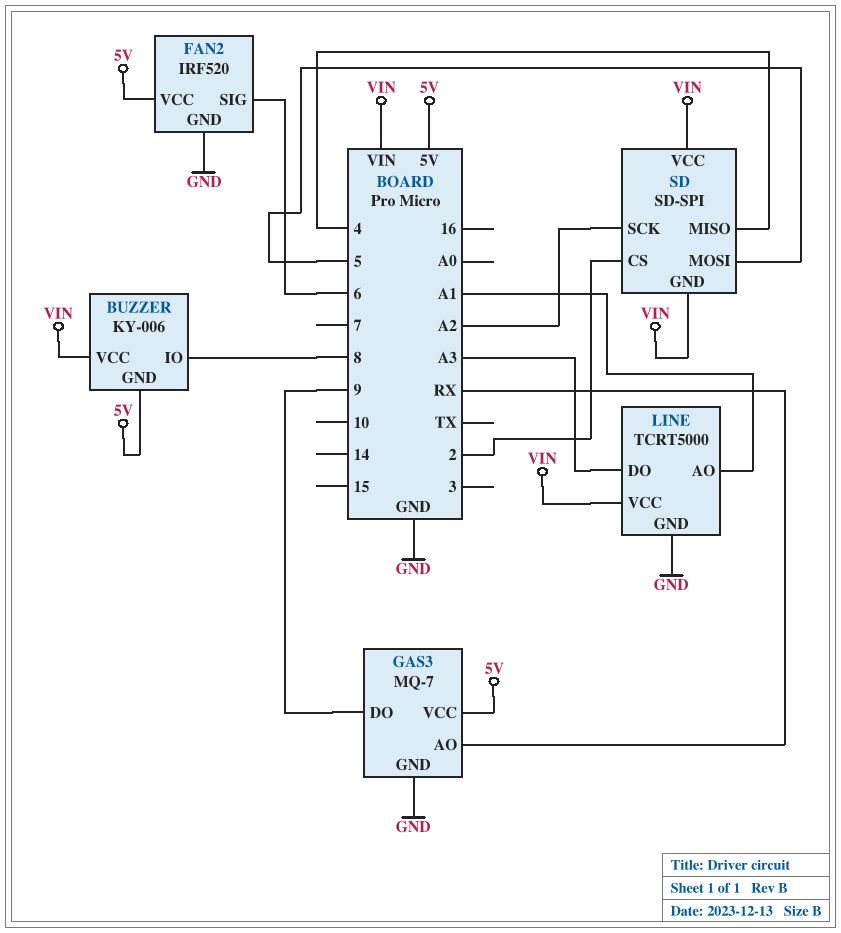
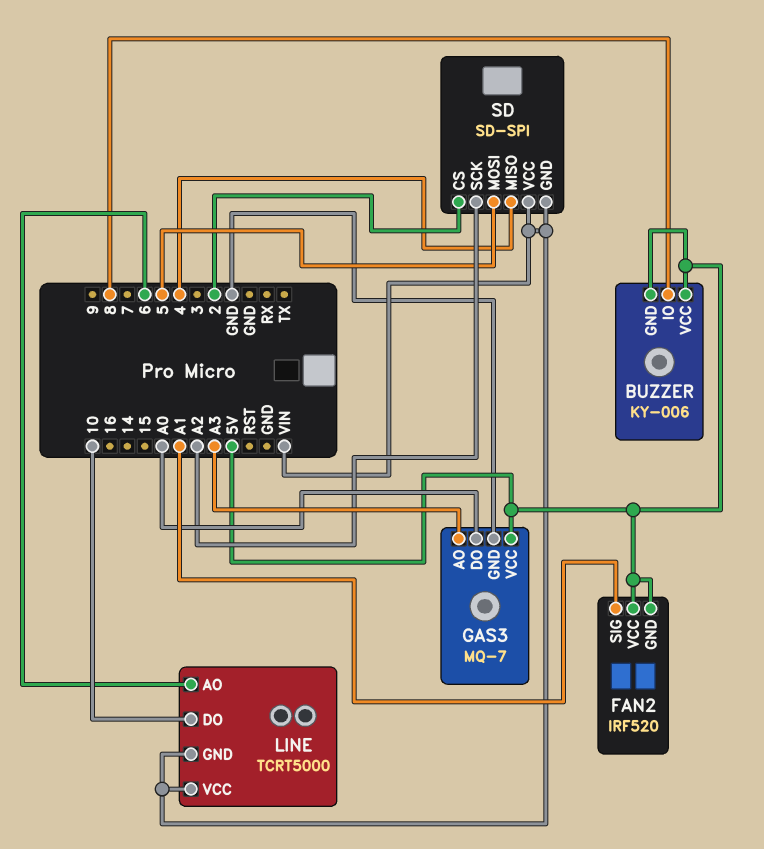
BUZZER pin VCC: VIN -> 5V
FAN2 pin GND: GND -> 5V
FAN2 pin SIG: 6 -> A1
GAS3 pin AO: RX -> A3
GAS3 pin DO: 9 -> A0
LINE pin AO: A1 -> 6
LINE pin DO: A3 -> 10
LINE pin GND: GND -> VIN

